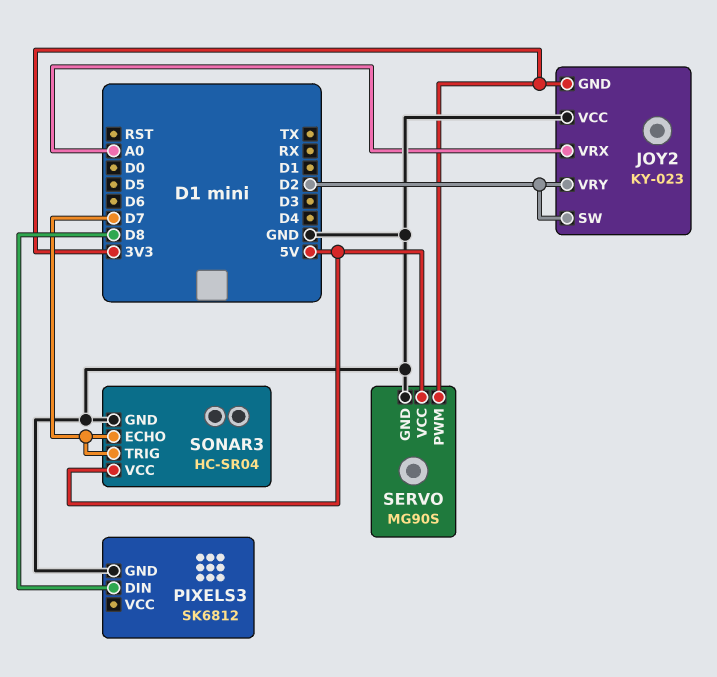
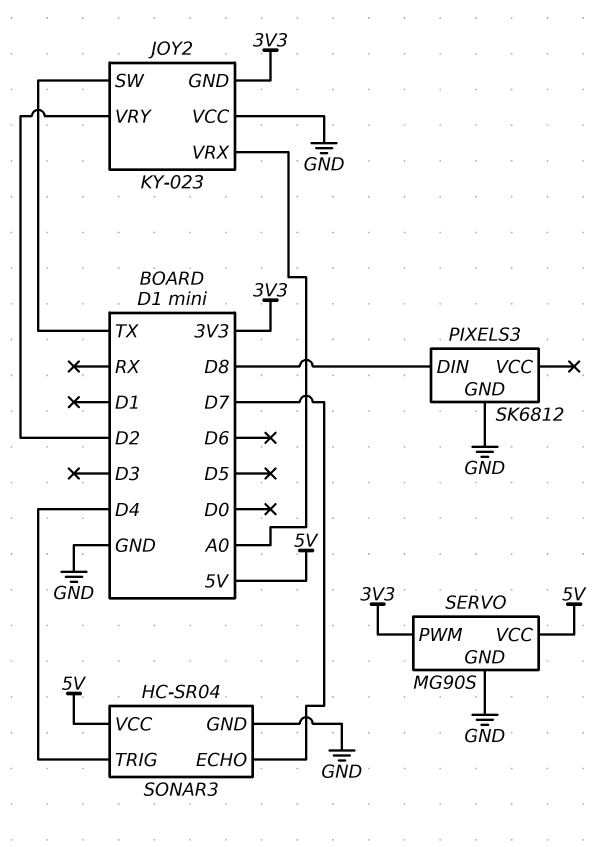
JOY2 pin SW: D2 -> TX
SONAR3 pin TRIG: D7 -> D4

